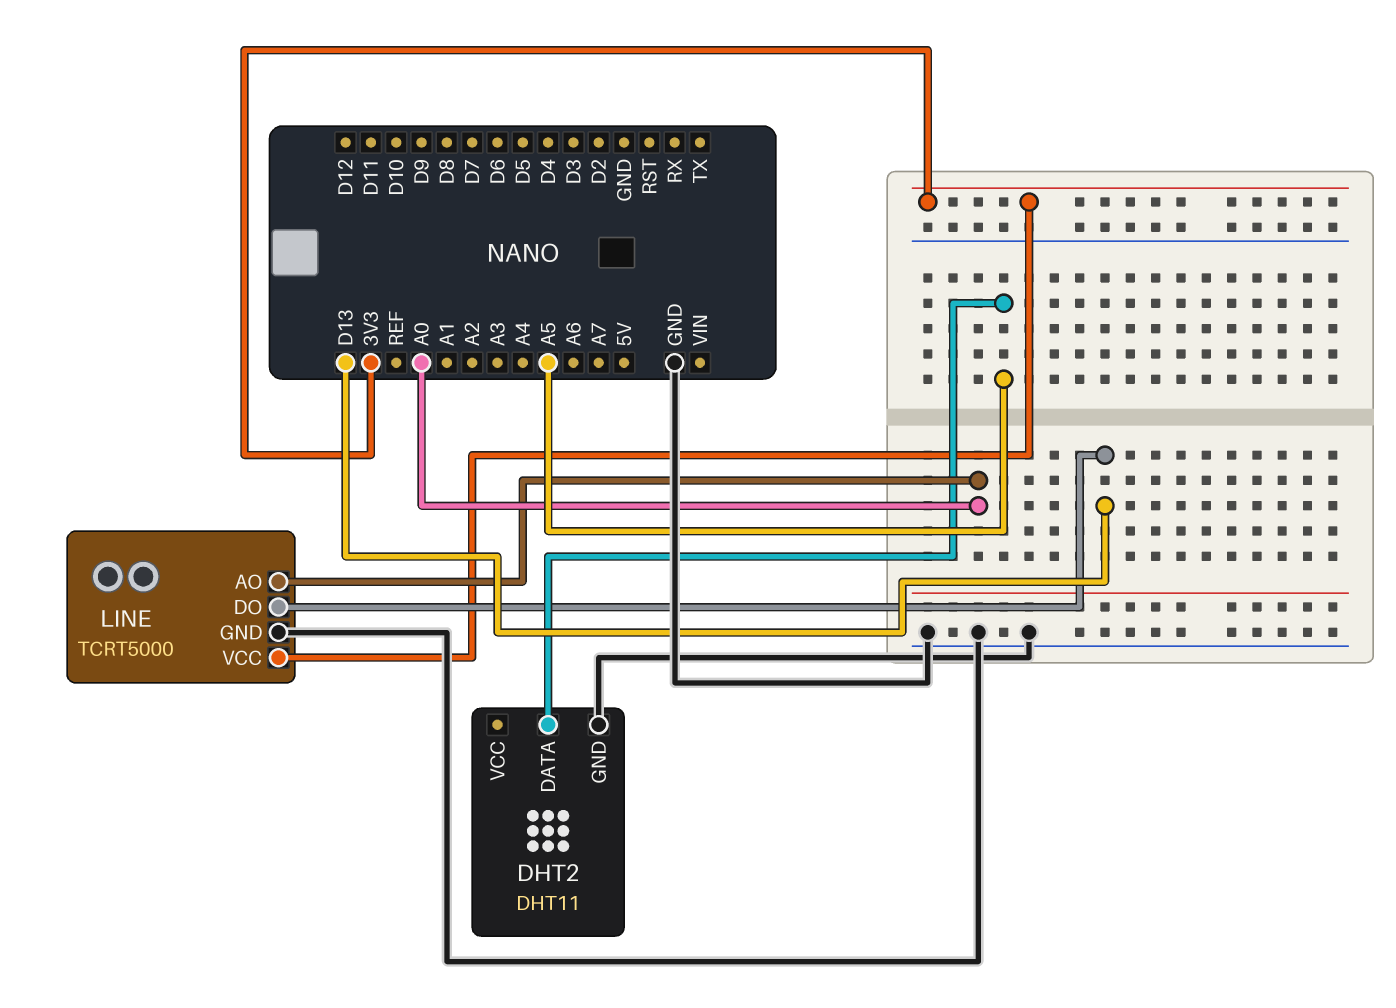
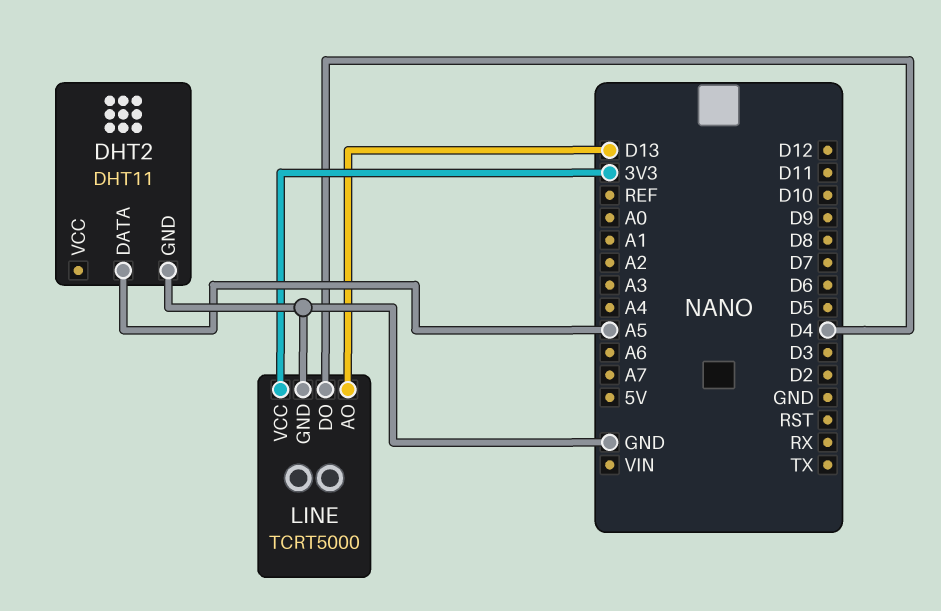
LINE pin AO: A0 -> D13
LINE pin DO: D13 -> D4

